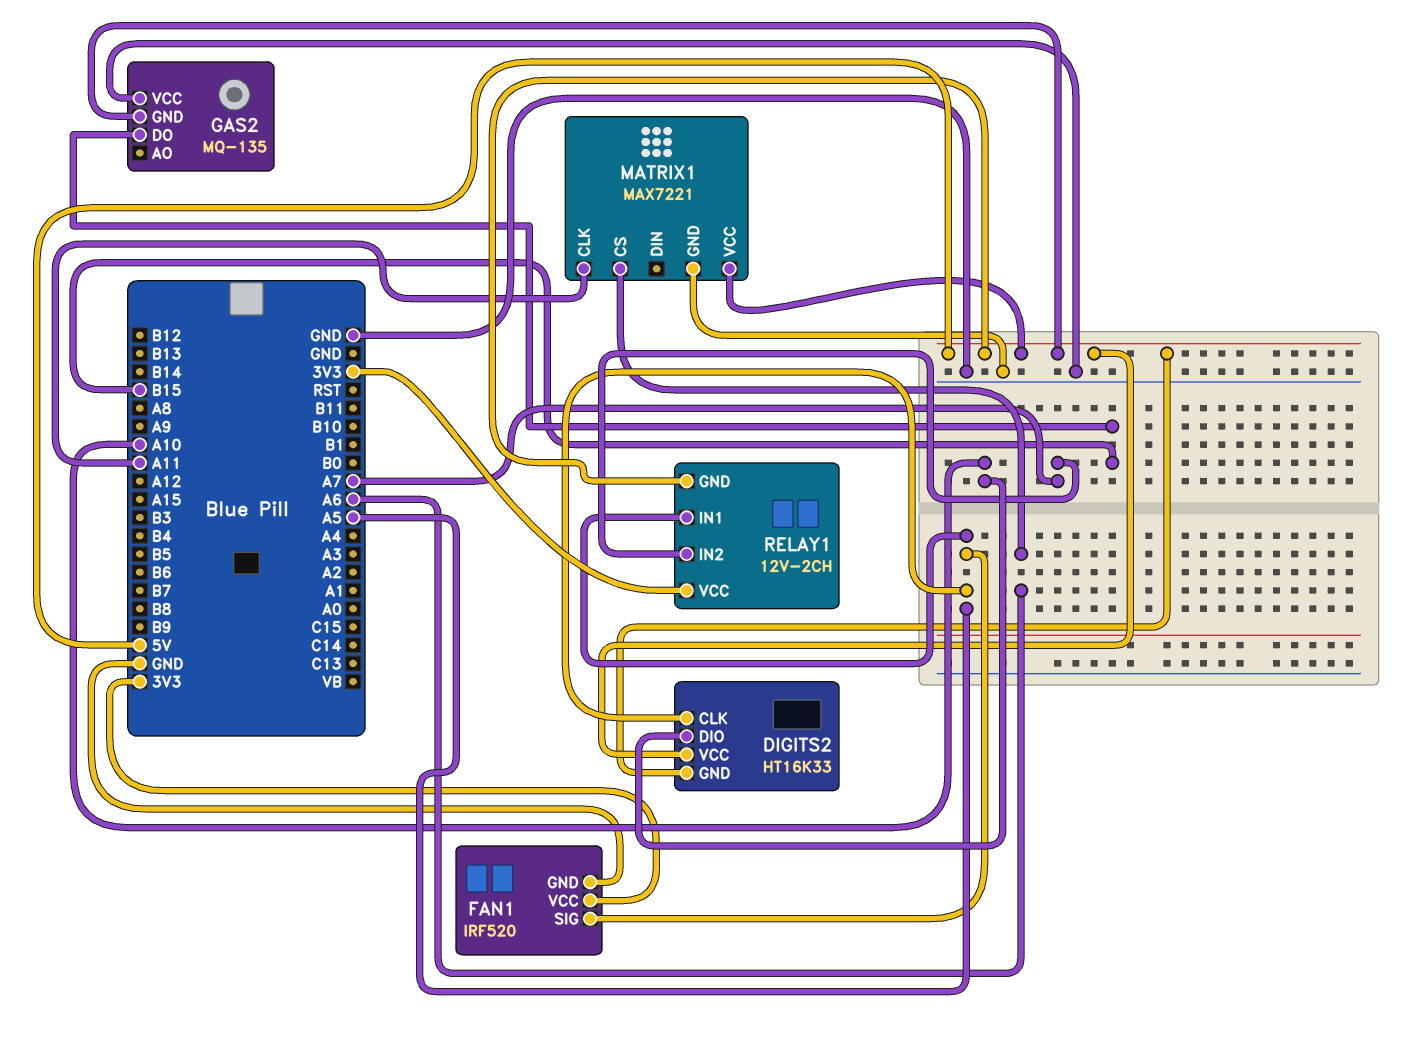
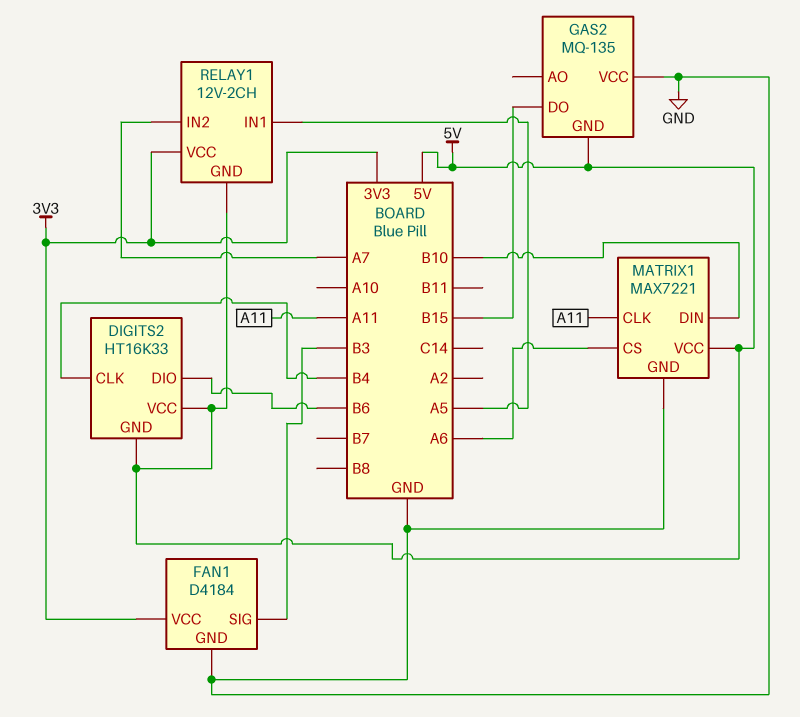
DIGITS2 pin CLK: A5 -> B4
DIGITS2 pin DIO: A10 -> B6
FAN1: IRF520 -> D4184
FAN1 pin SIG: A5 -> B3
MATRIX1 pin DIN: none -> B10

